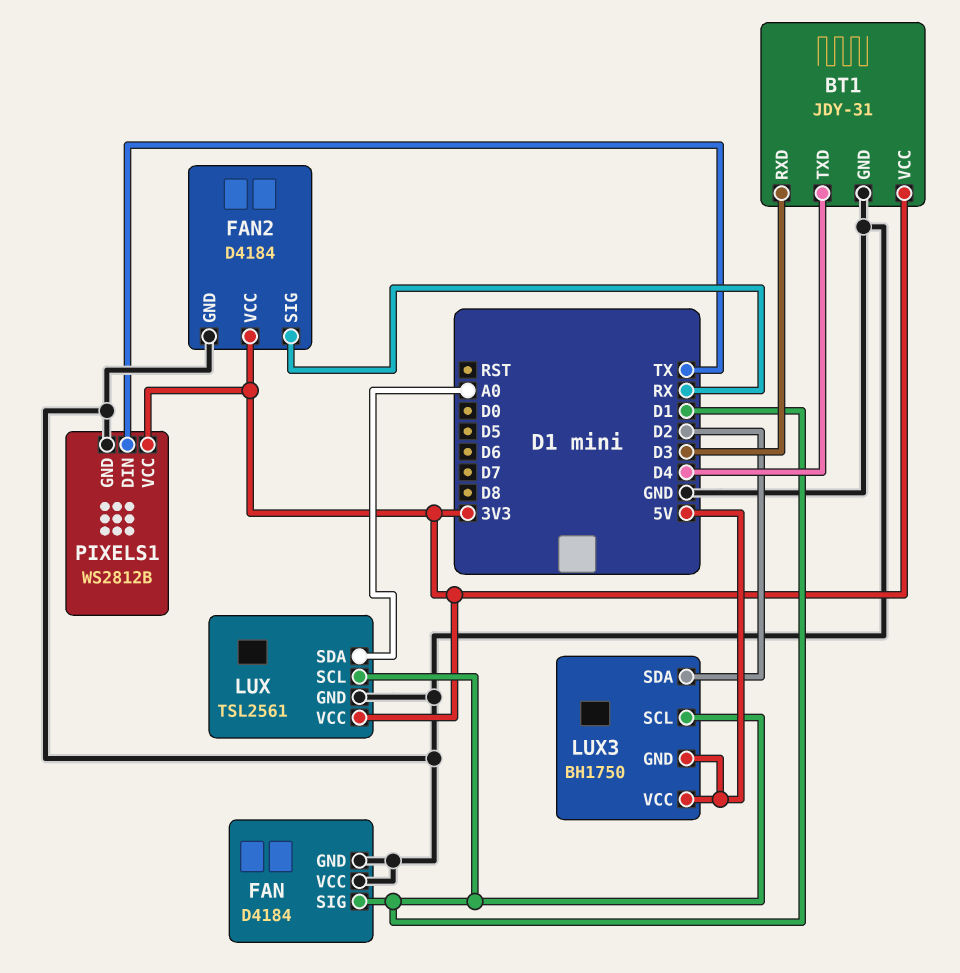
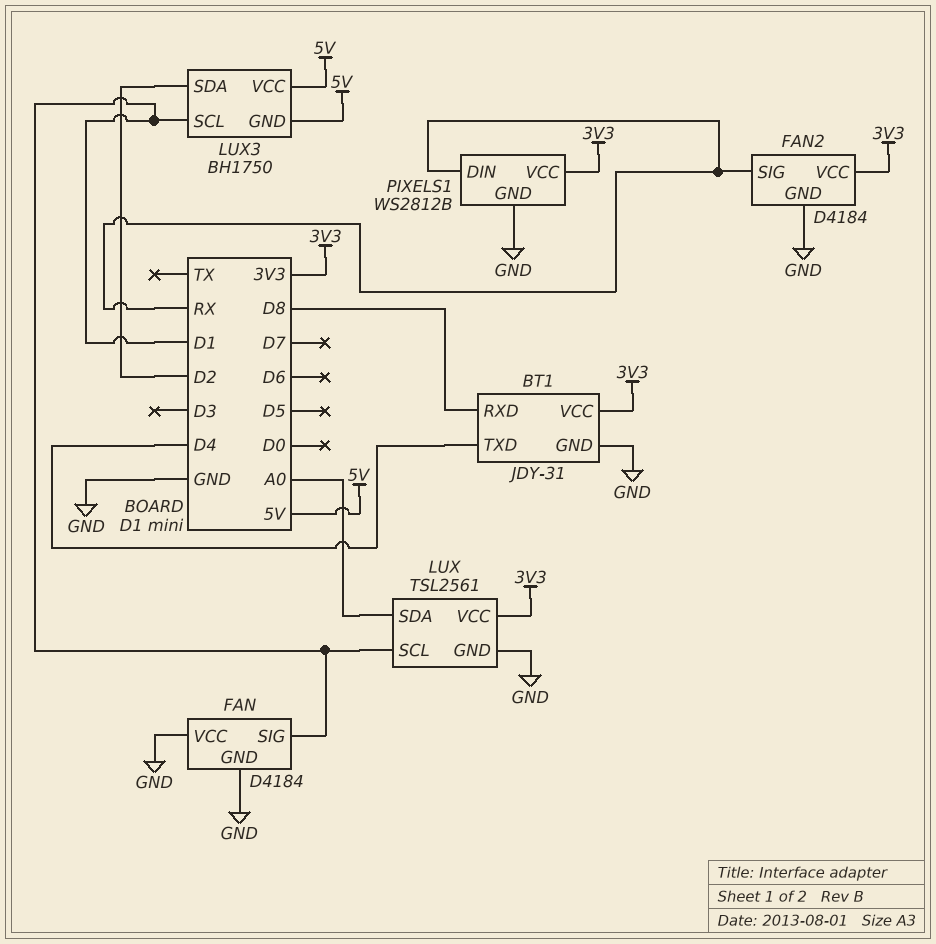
BT1 pin RXD: D3 -> D8
PIXELS1 pin DIN: TX -> RX

